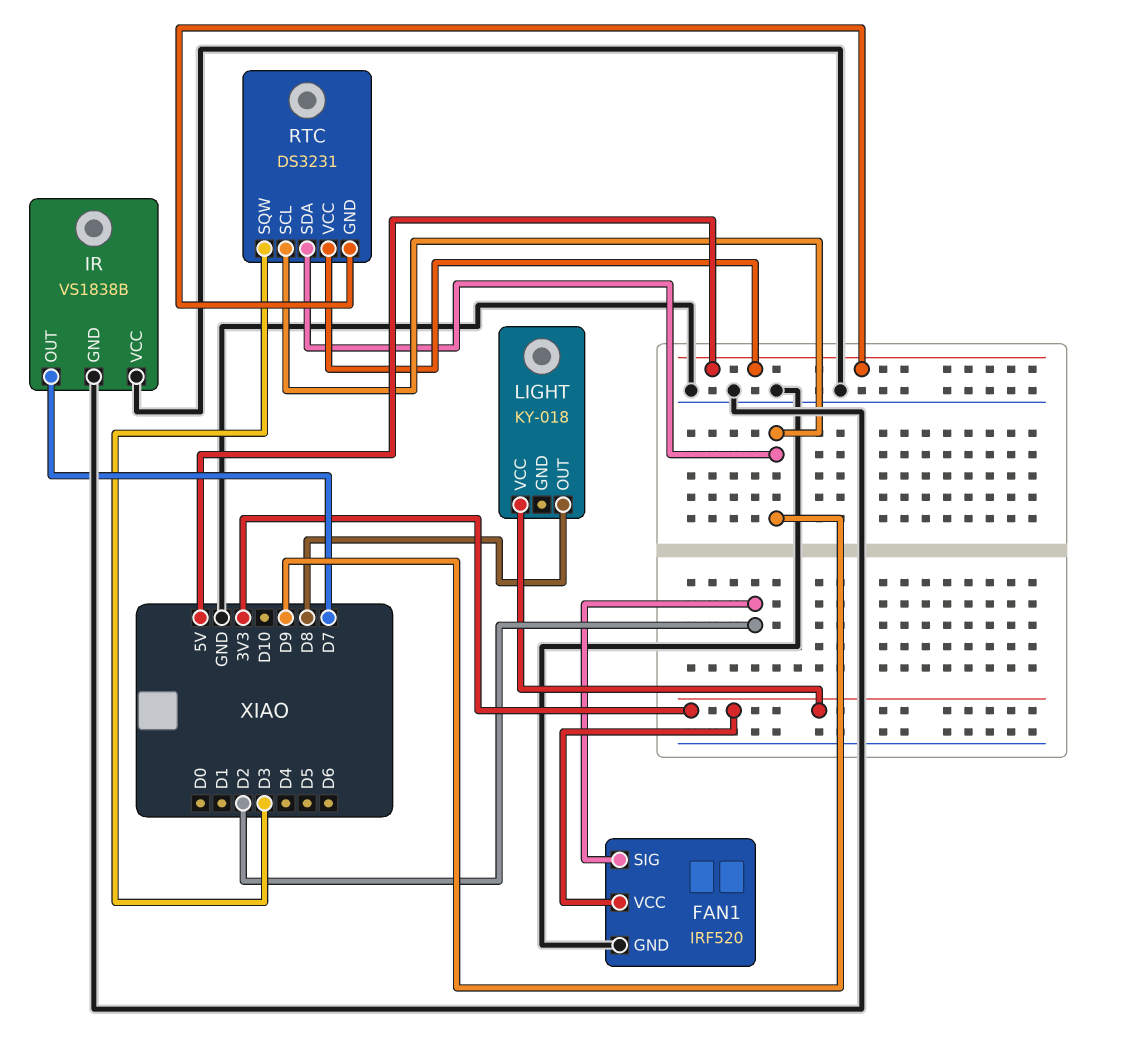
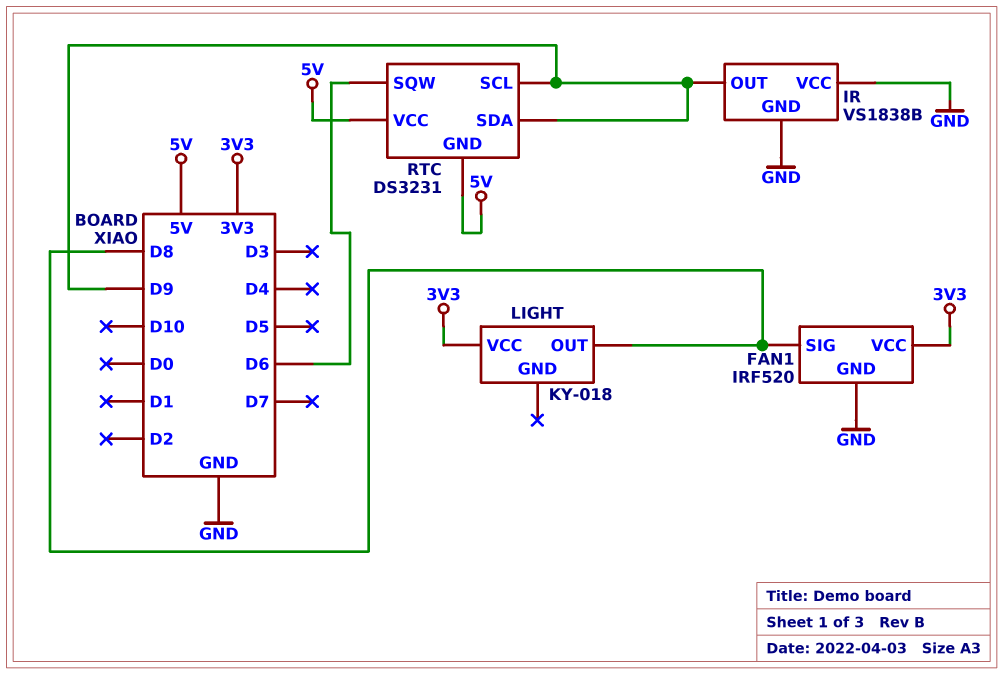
FAN1 pin SIG: D2 -> D8
IR pin OUT: D7 -> D9
RTC pin SQW: D3 -> D6

